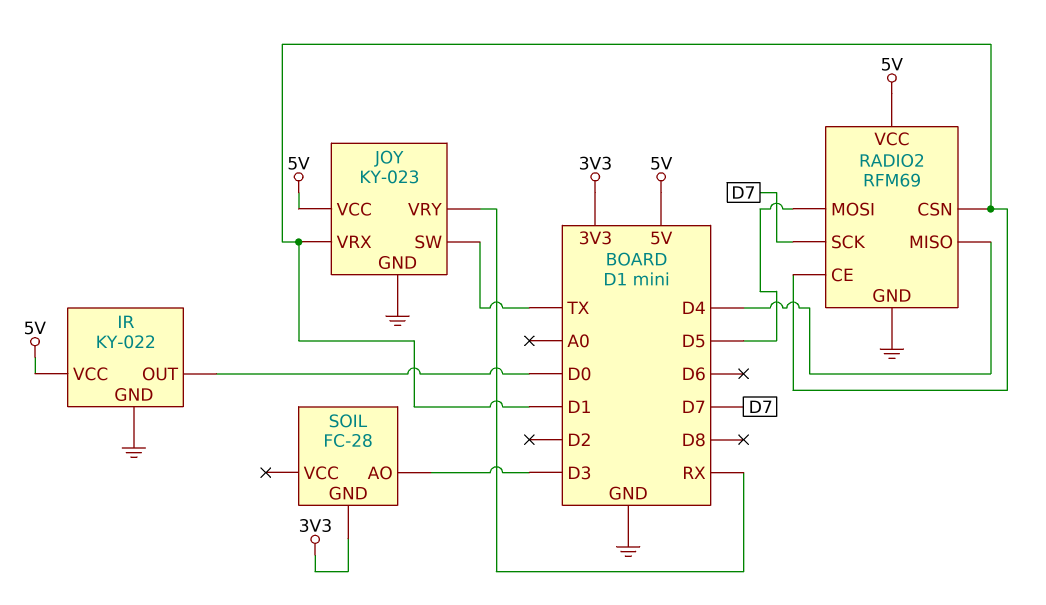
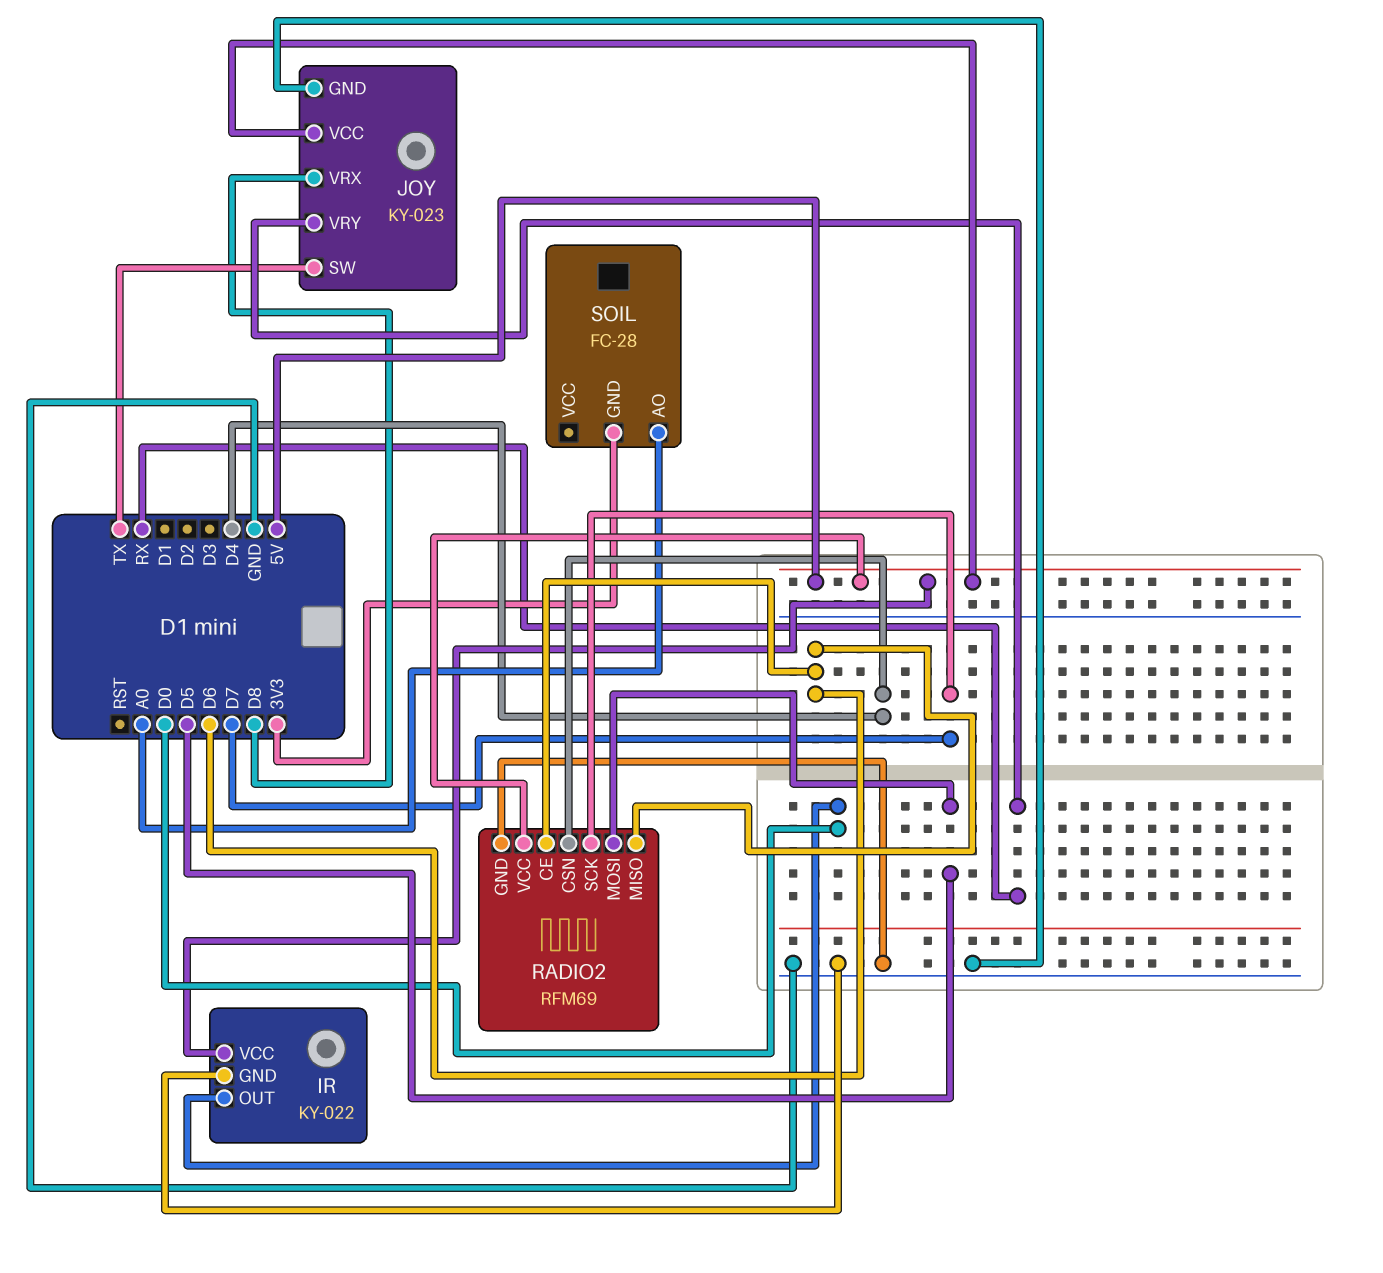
JOY pin VRX: D1 -> D8
RADIO2 pin CE: D1 -> D6
RADIO2 pin CSN: D1 -> D4
RADIO2 pin MISO: D4 -> D6
SOIL pin AO: D3 -> A0

